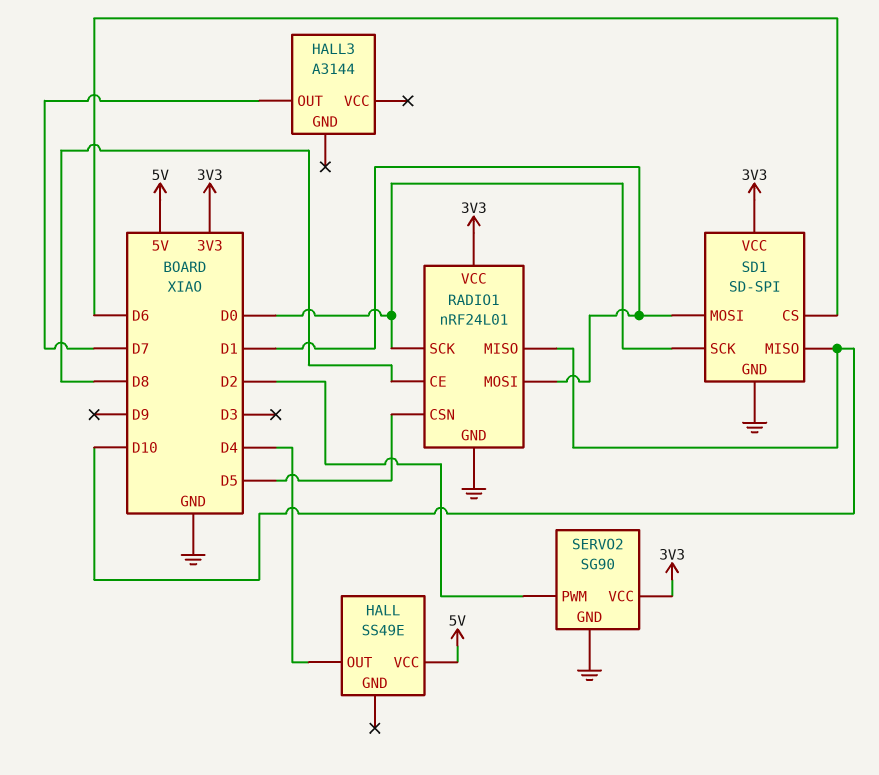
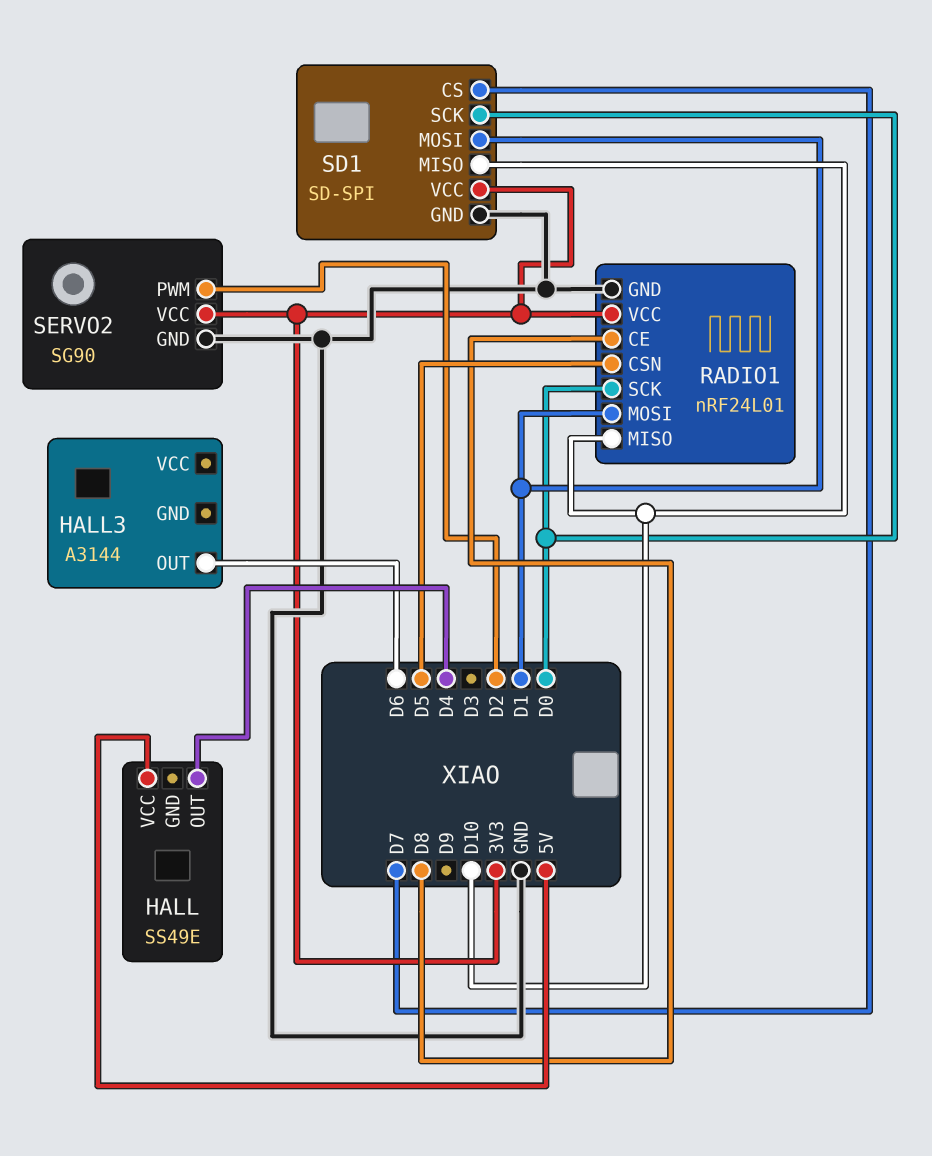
HALL3 pin OUT: D7 -> D6
SD1 pin CS: D6 -> D7

